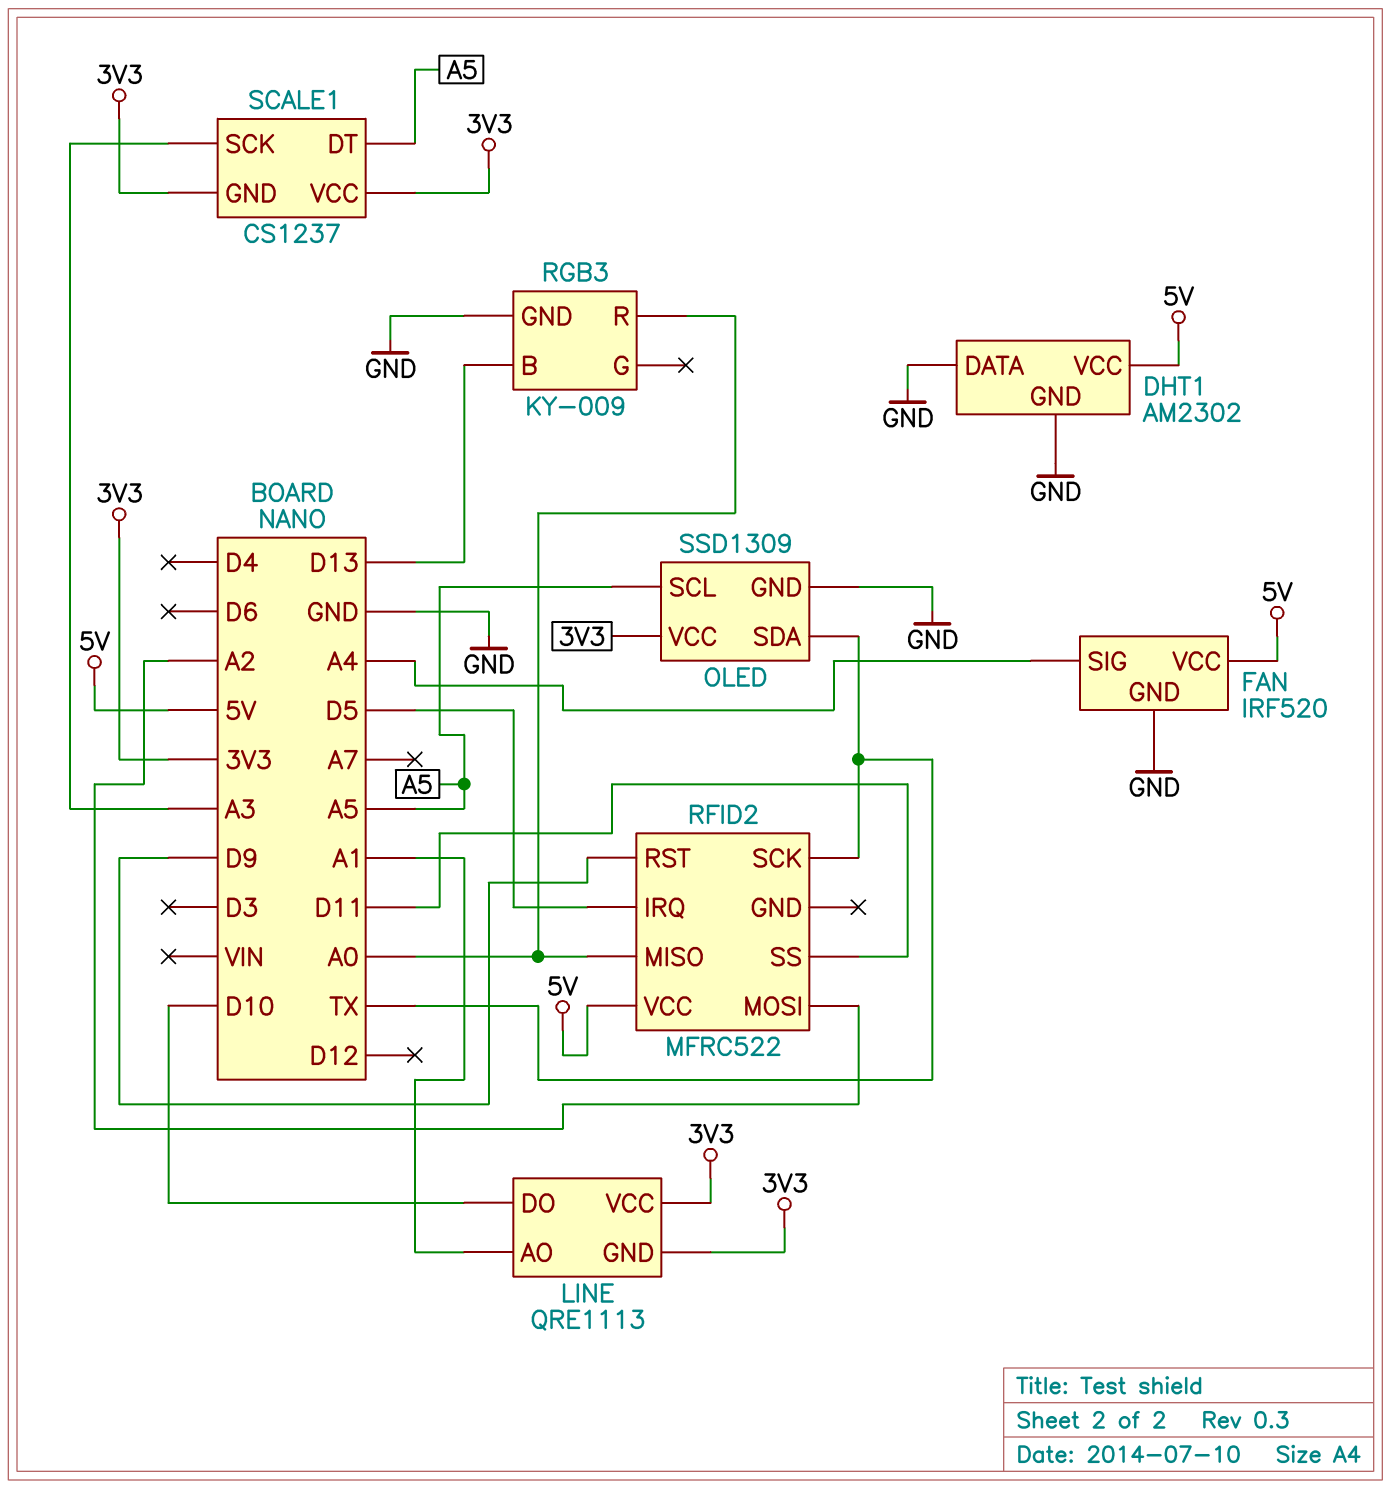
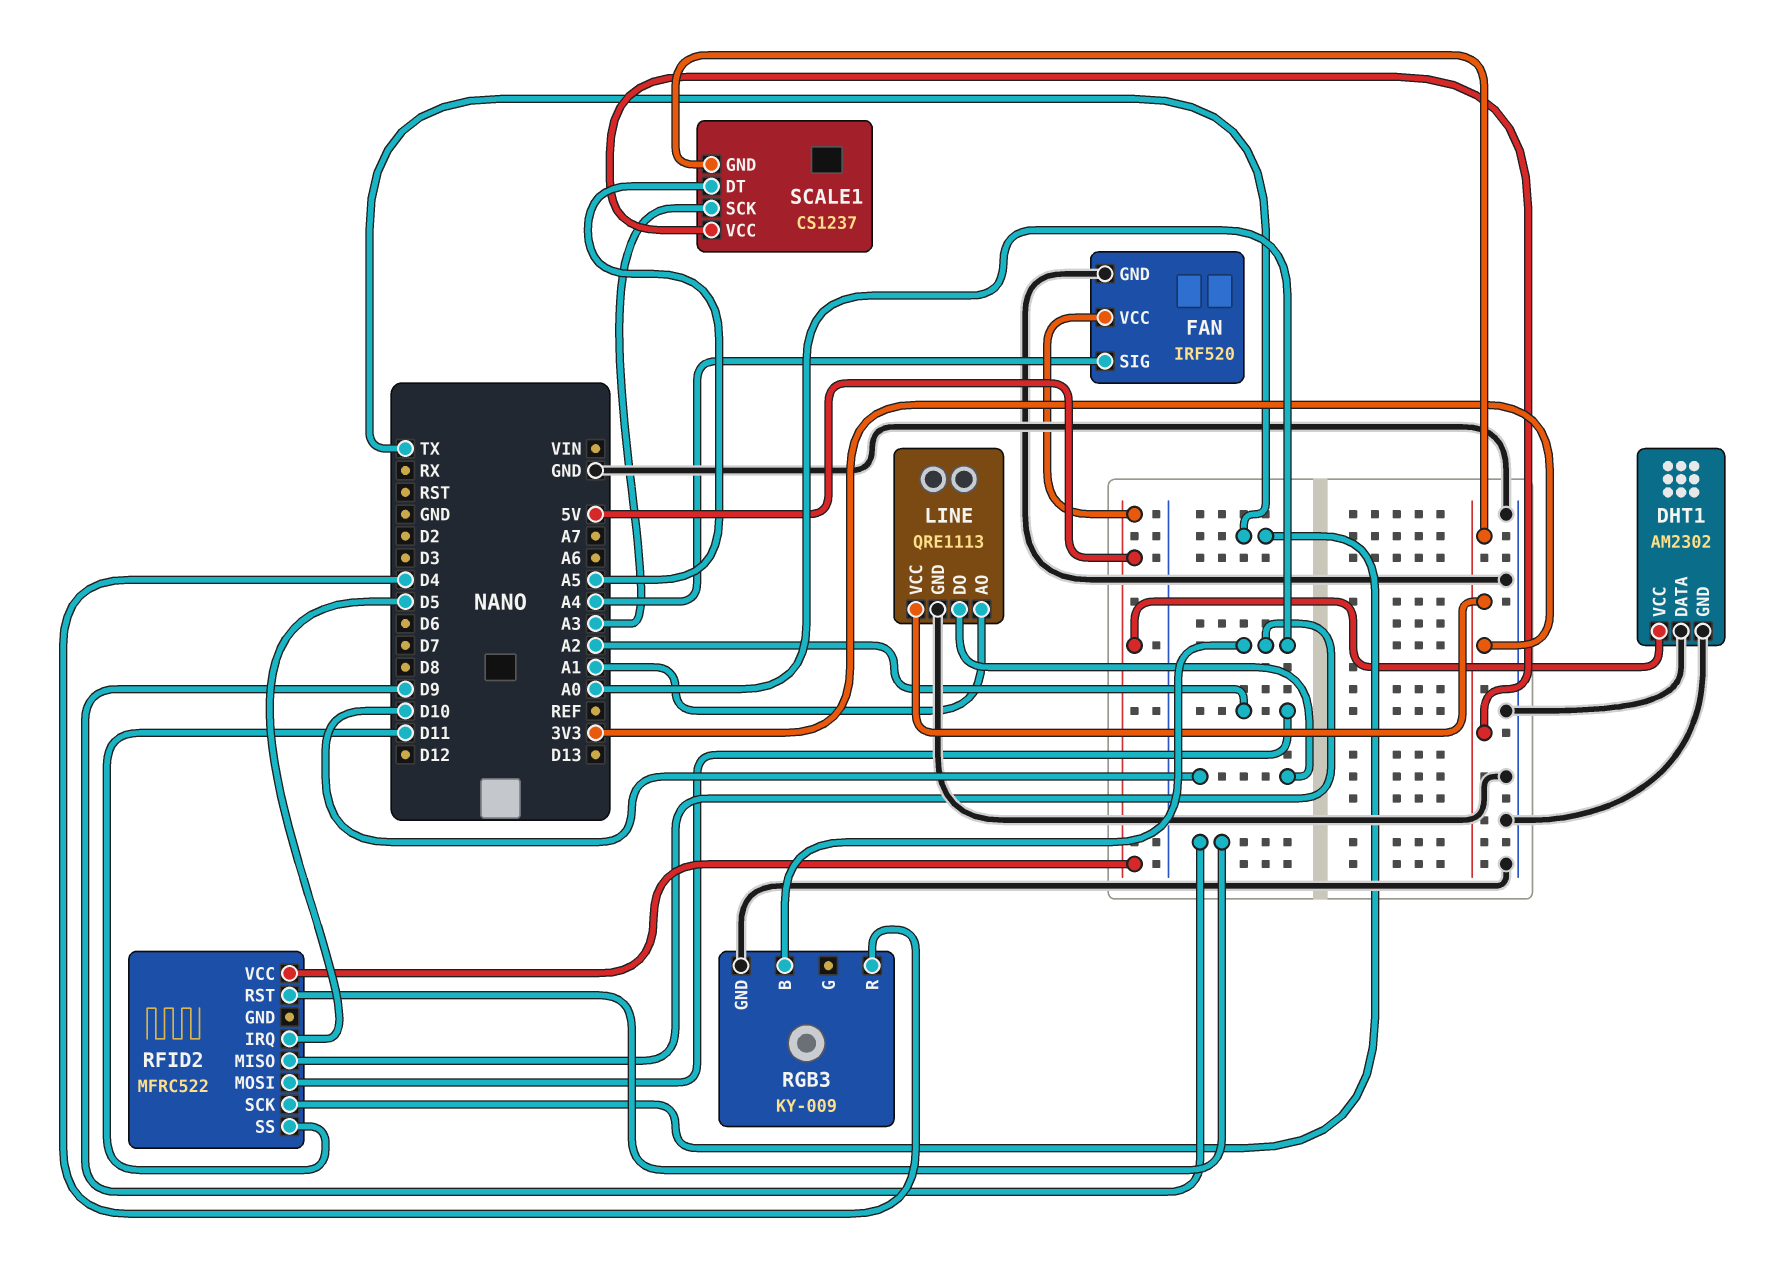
LINE pin GND: 3V3 -> GND
OLED: SSD1309 -> none
OLED pin GND: GND -> none
OLED pin SCL: A5 -> none
OLED pin SDA: TX -> none
OLED pin VCC: 3V3 -> none
RGB3 pin B: D13 -> A0
RGB3 pin R: A0 -> D4

